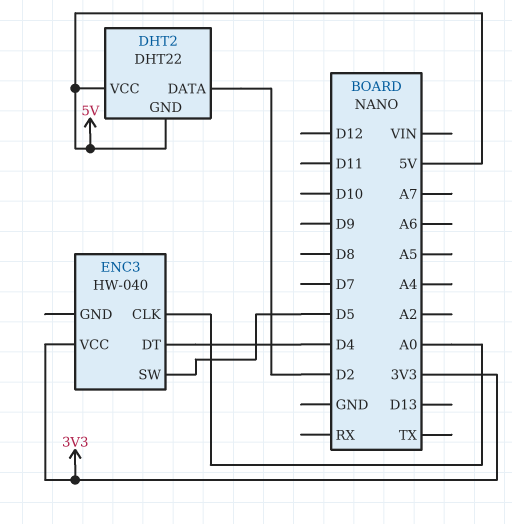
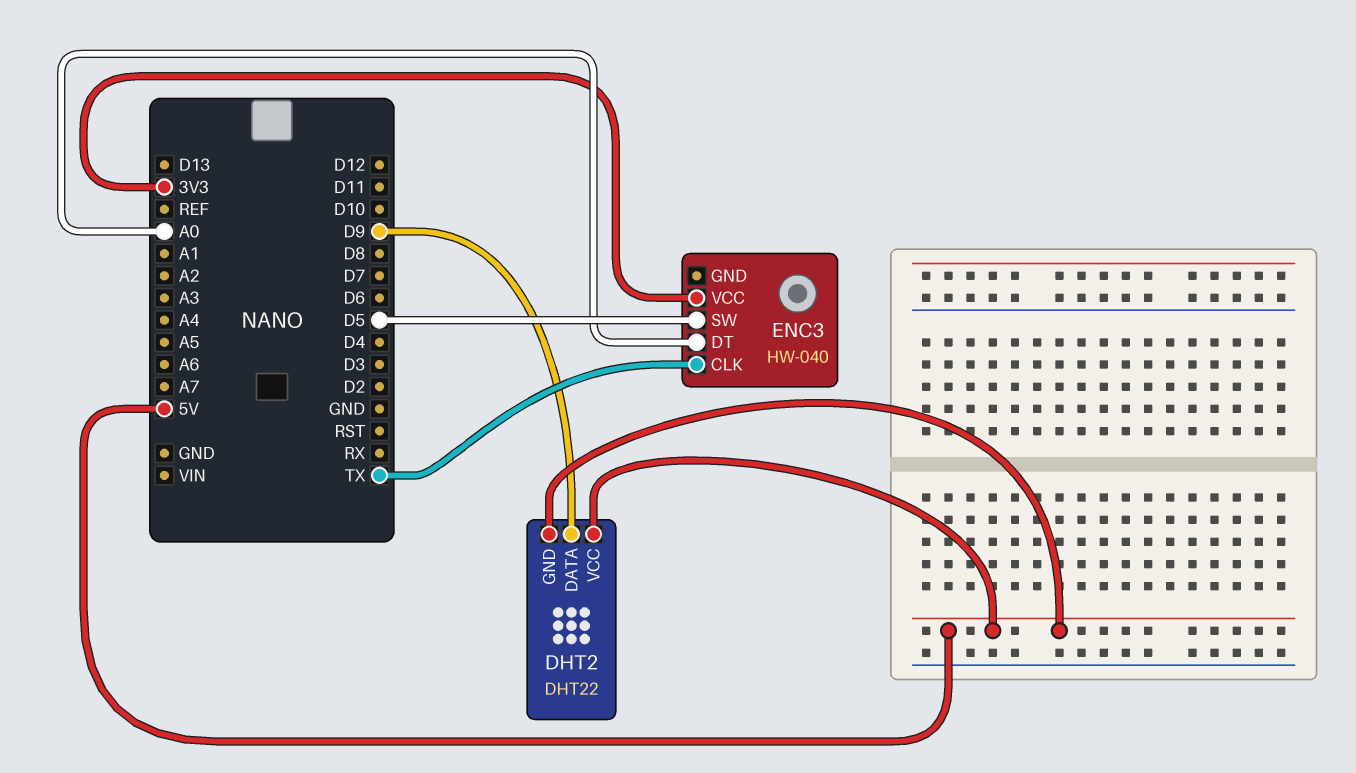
DHT2 pin DATA: D2 -> D9
ENC3 pin CLK: A0 -> TX
ENC3 pin DT: D4 -> A0

